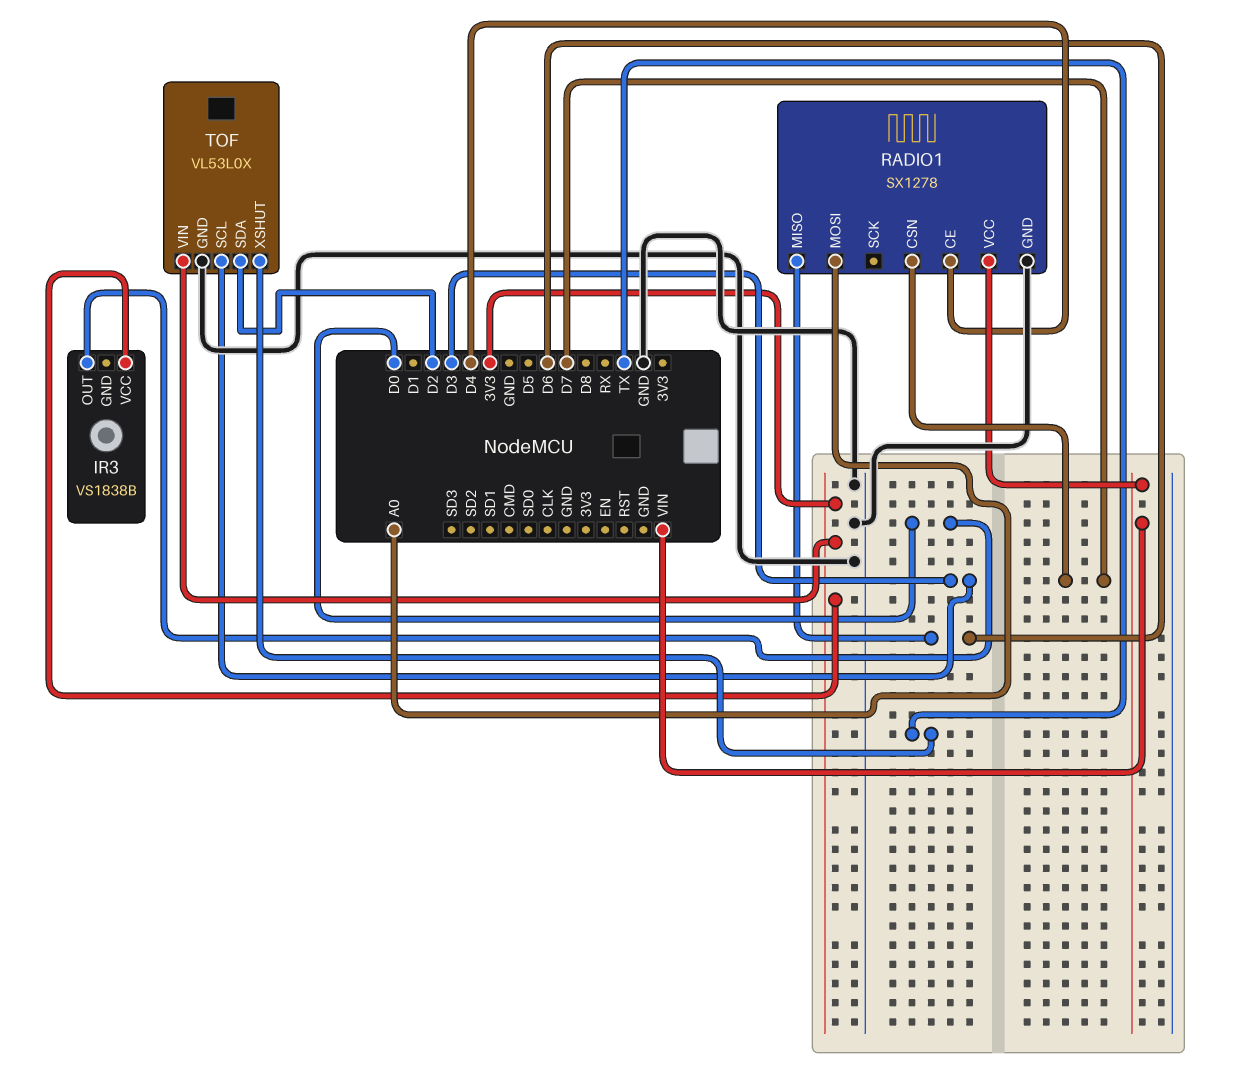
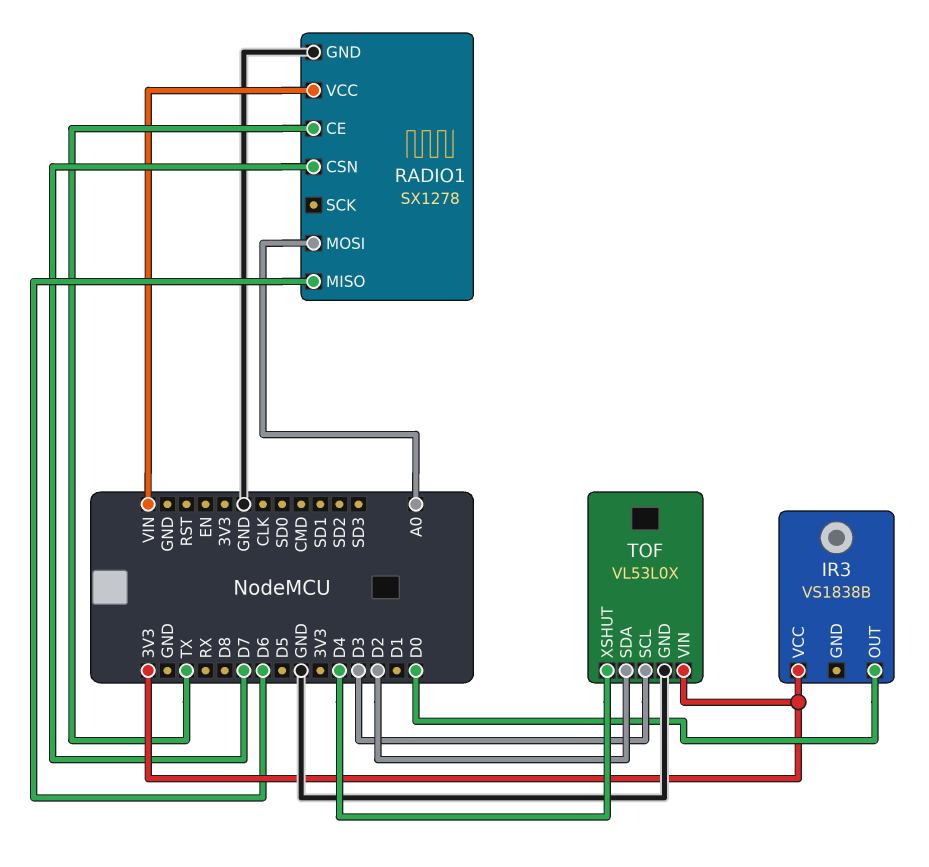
RADIO1 pin CE: D4 -> TX
TOF pin XSHUT: TX -> D4

